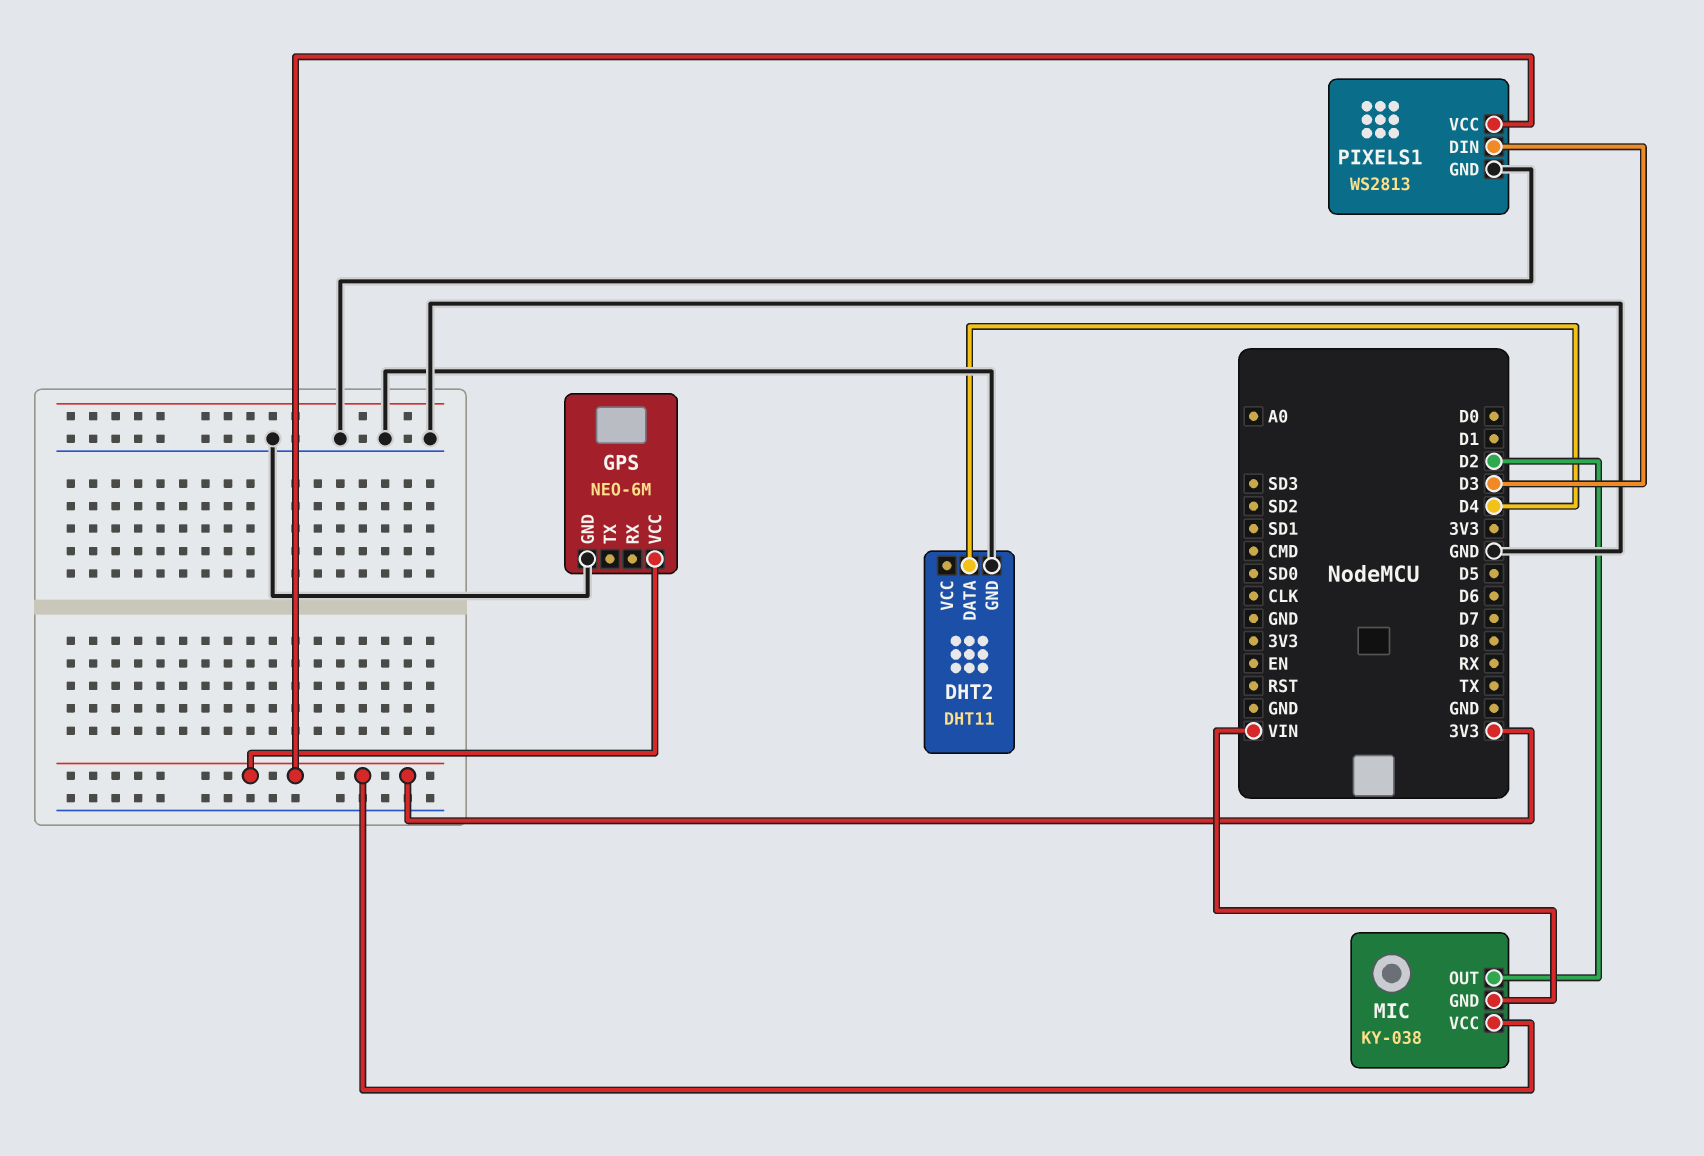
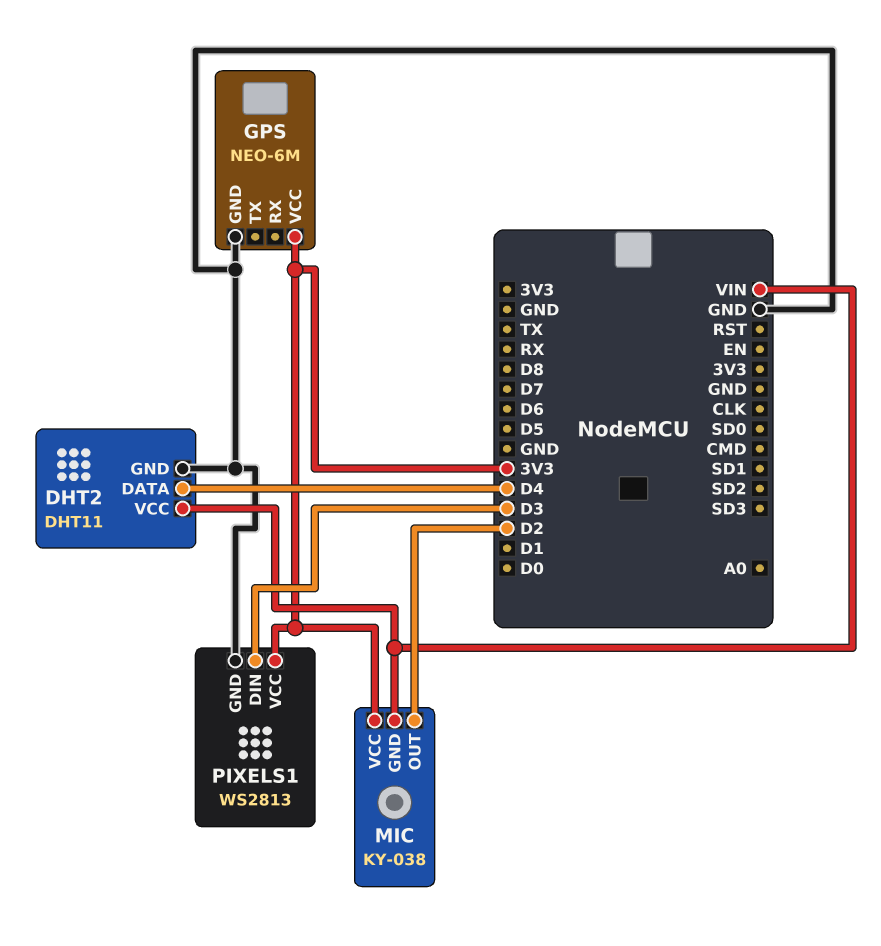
DHT2 pin VCC: none -> VIN

